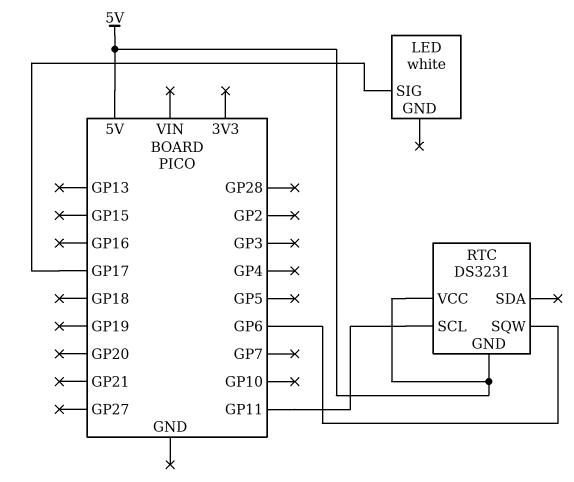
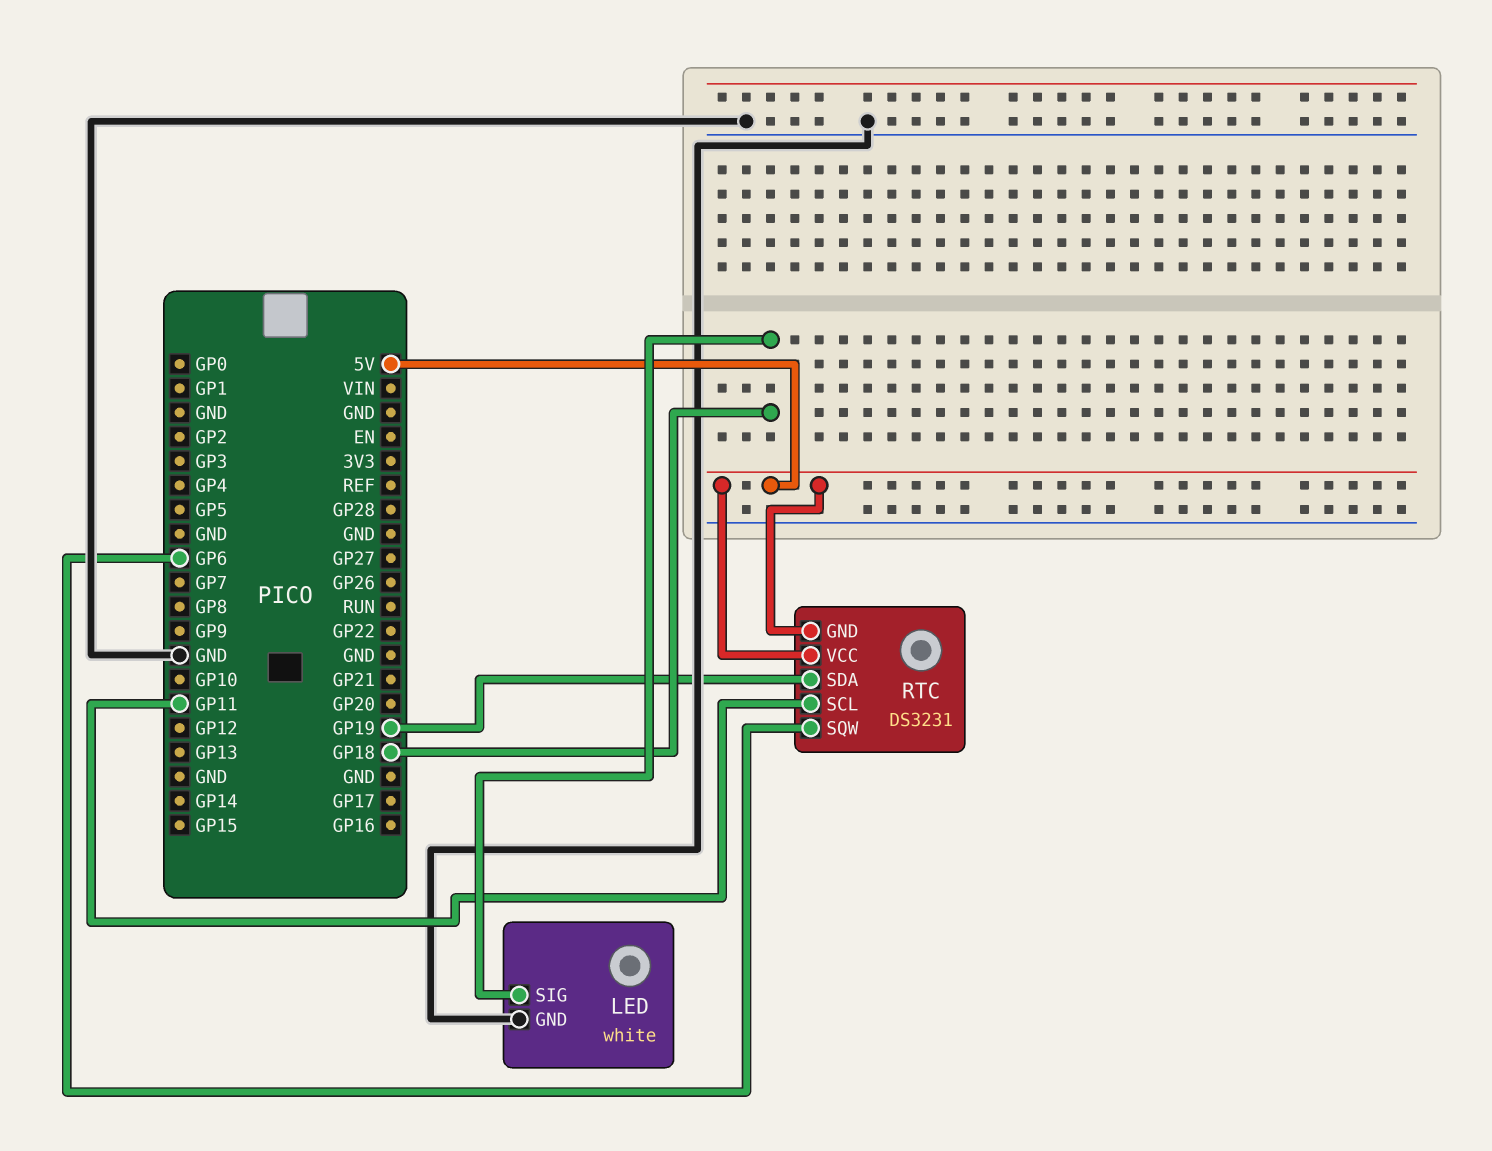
LED pin GND: none -> GND
LED pin SIG: GP17 -> GP18
RTC pin SDA: none -> GP19

